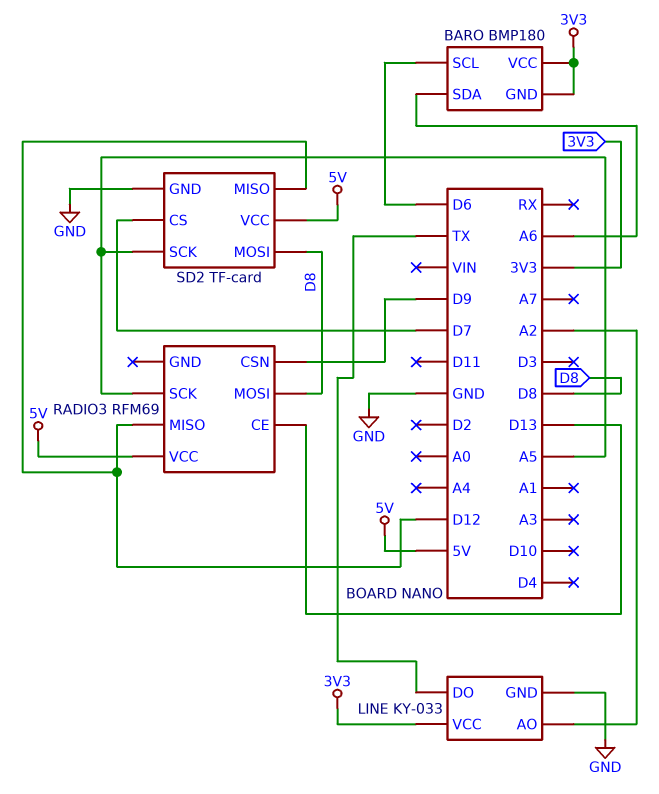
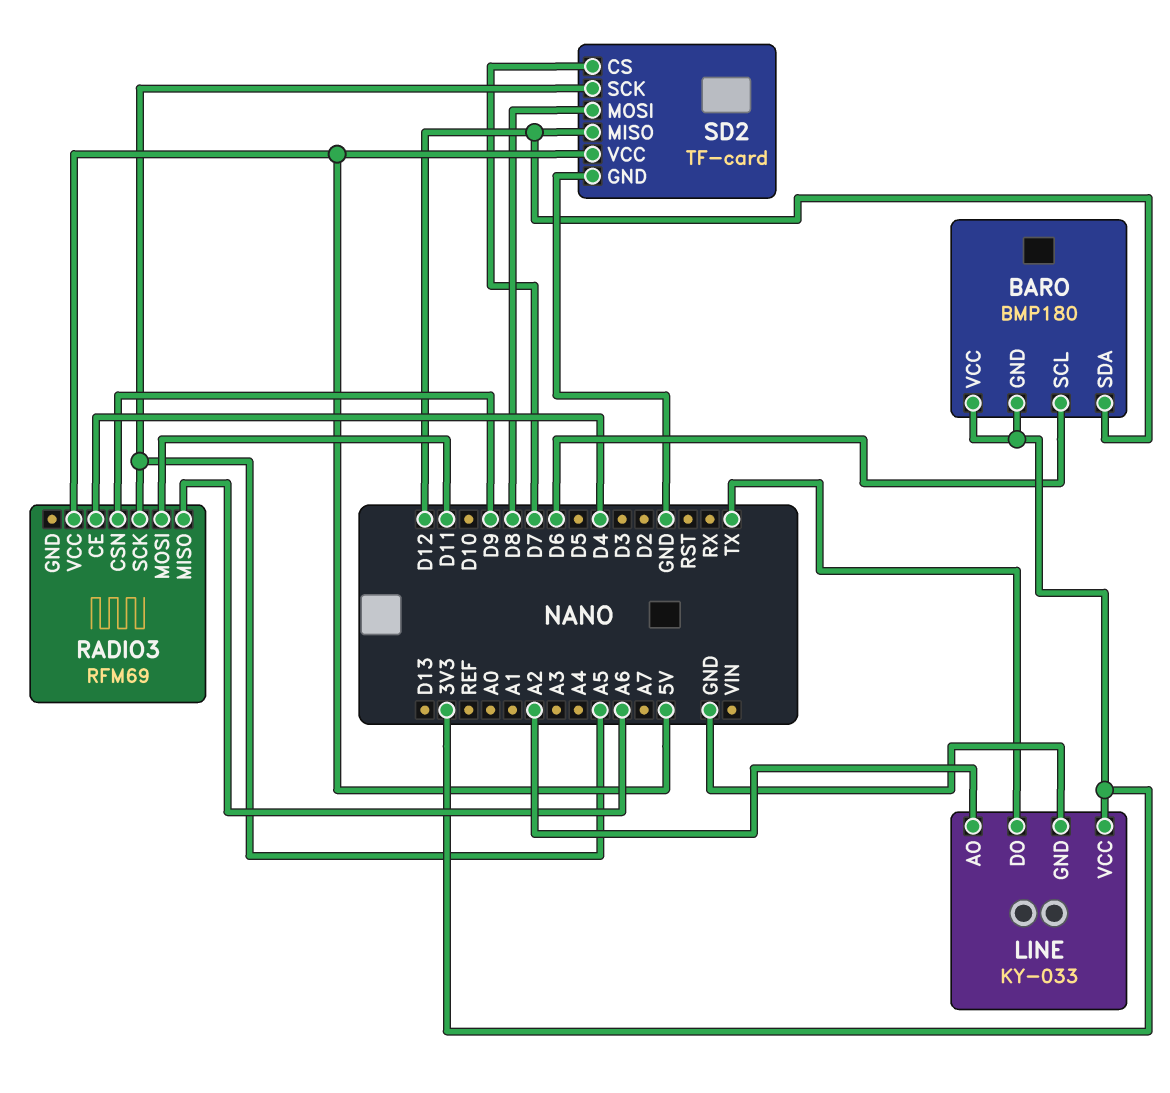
BARO pin SDA: A6 -> D12
RADIO3 pin CE: D13 -> D4
RADIO3 pin MISO: D12 -> A6
RADIO3 pin MOSI: D8 -> D11

